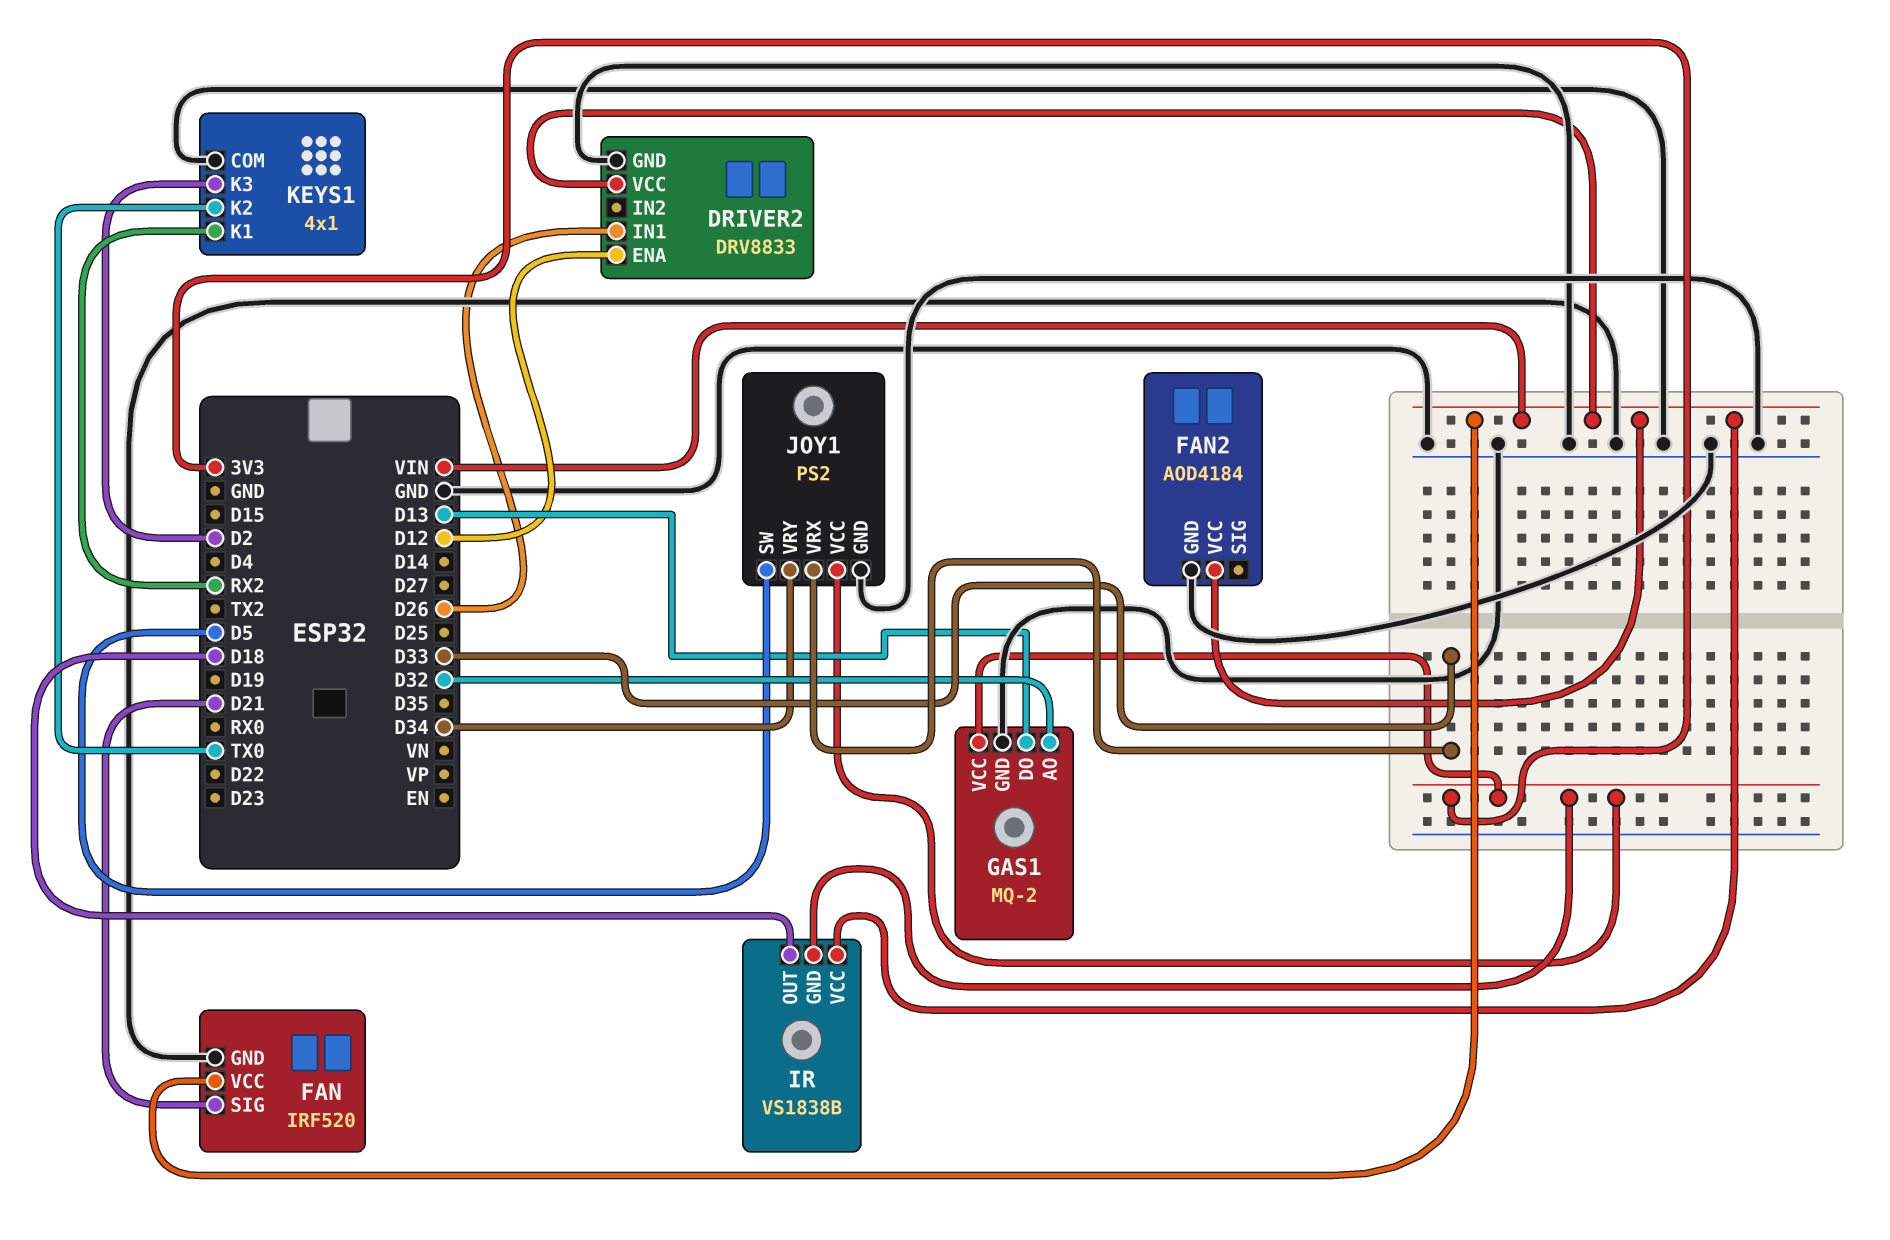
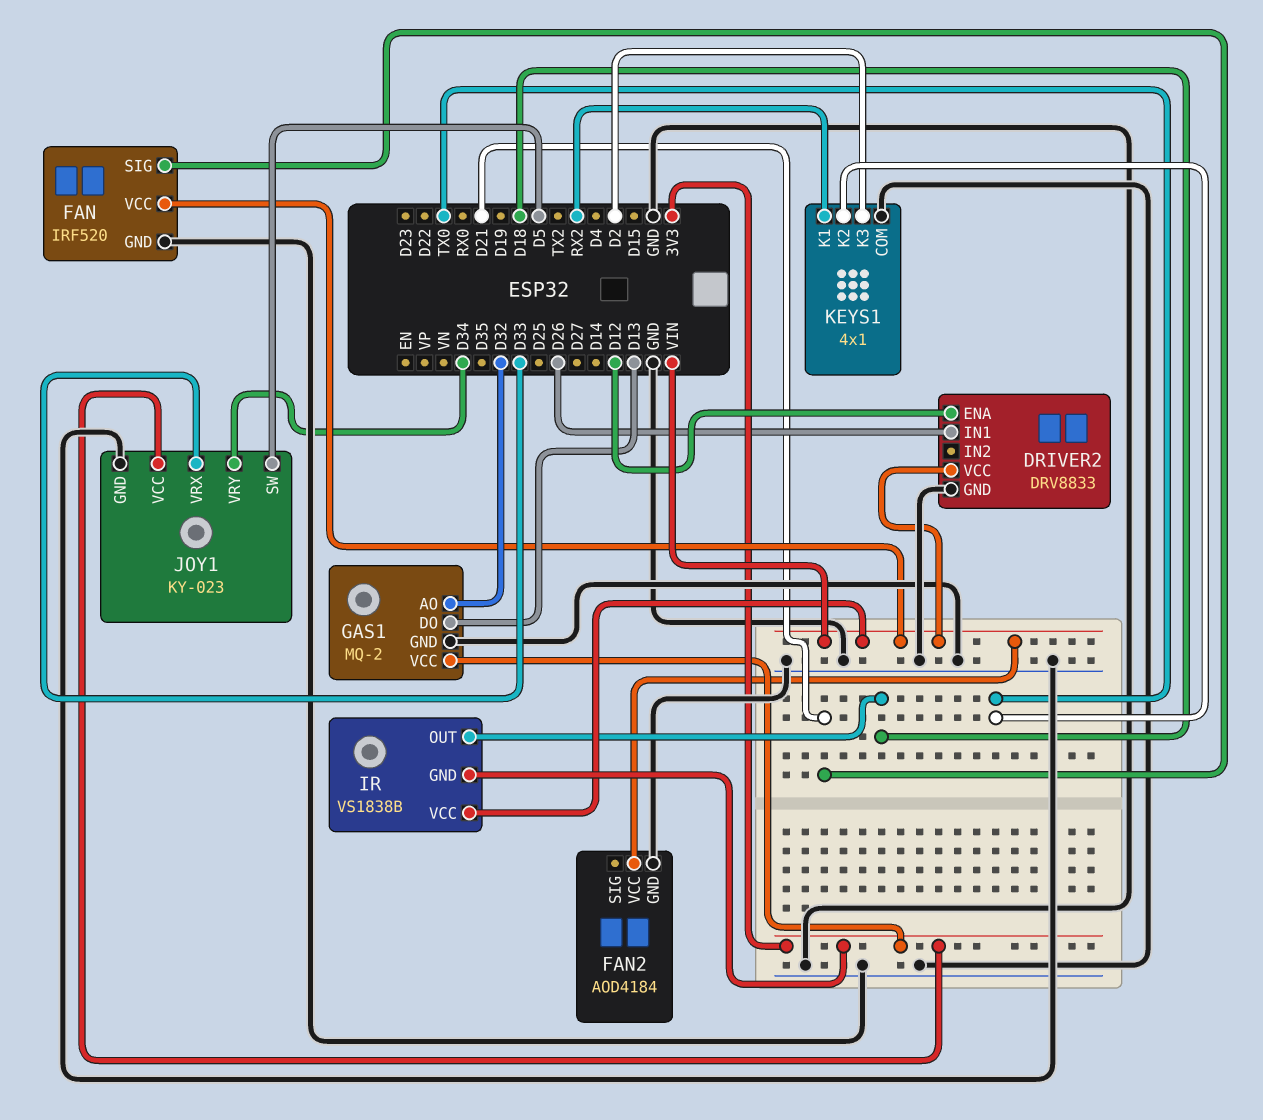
JOY1: PS2 -> KY-023

